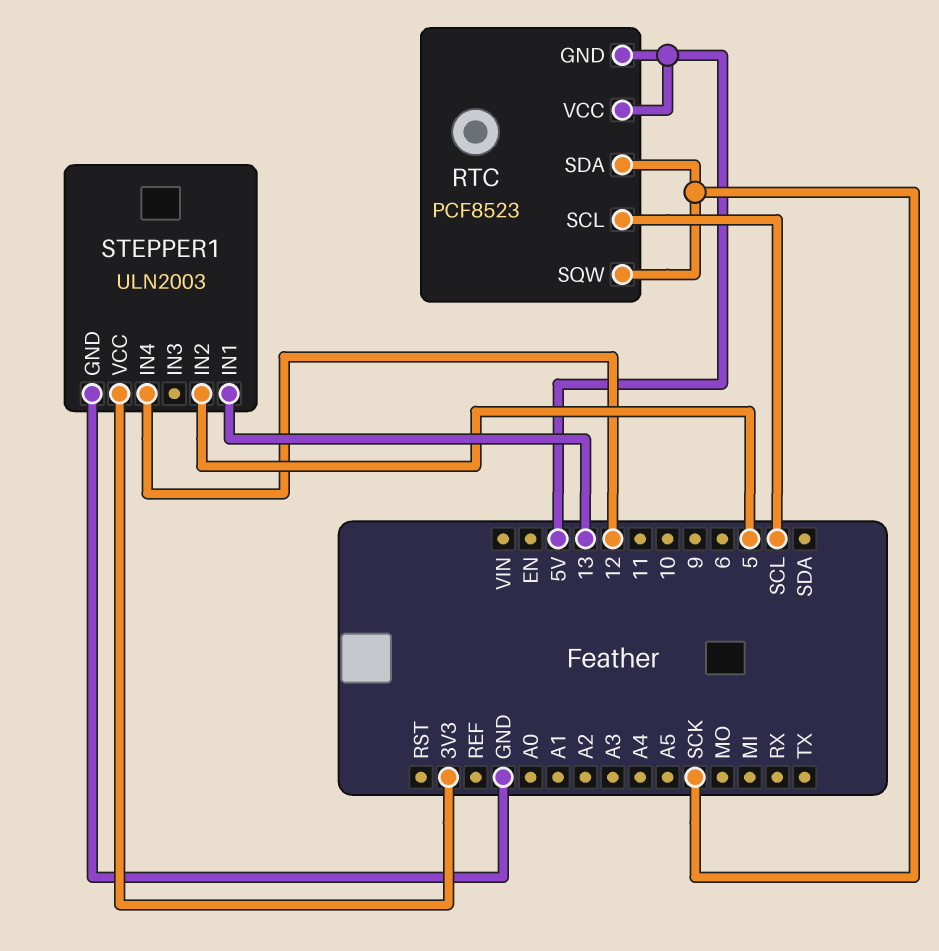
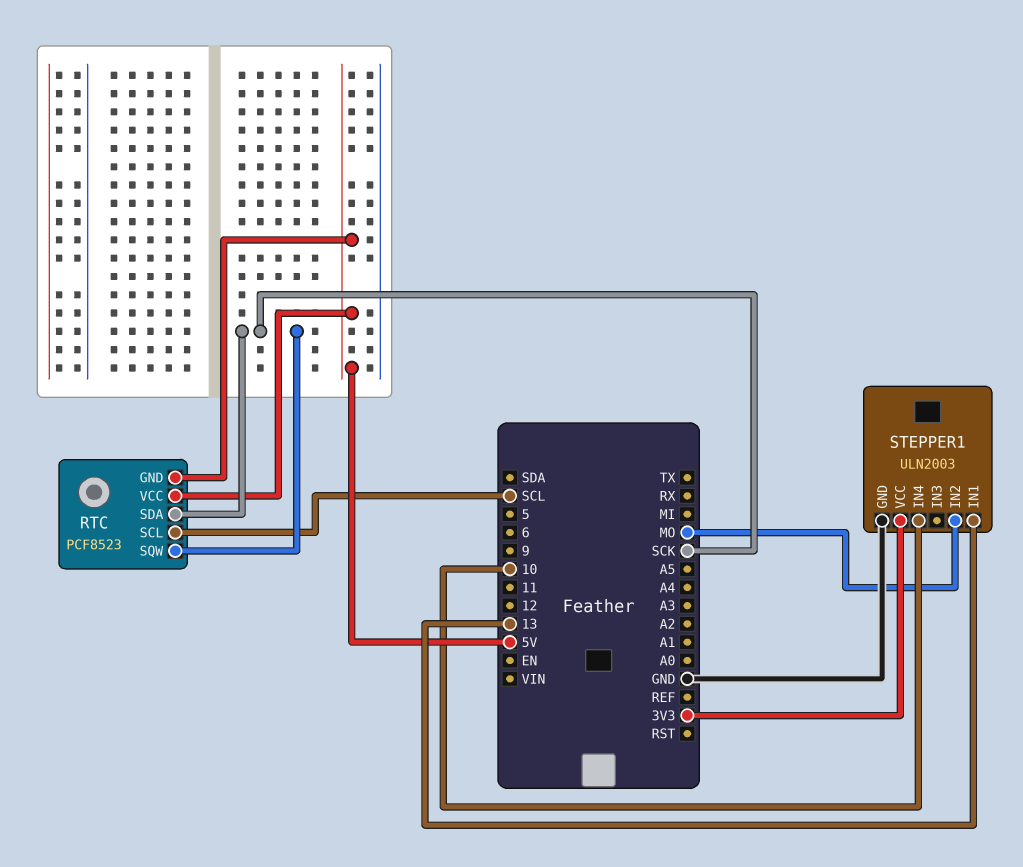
STEPPER1 pin IN2: 5 -> MO
STEPPER1 pin IN4: 12 -> 10

